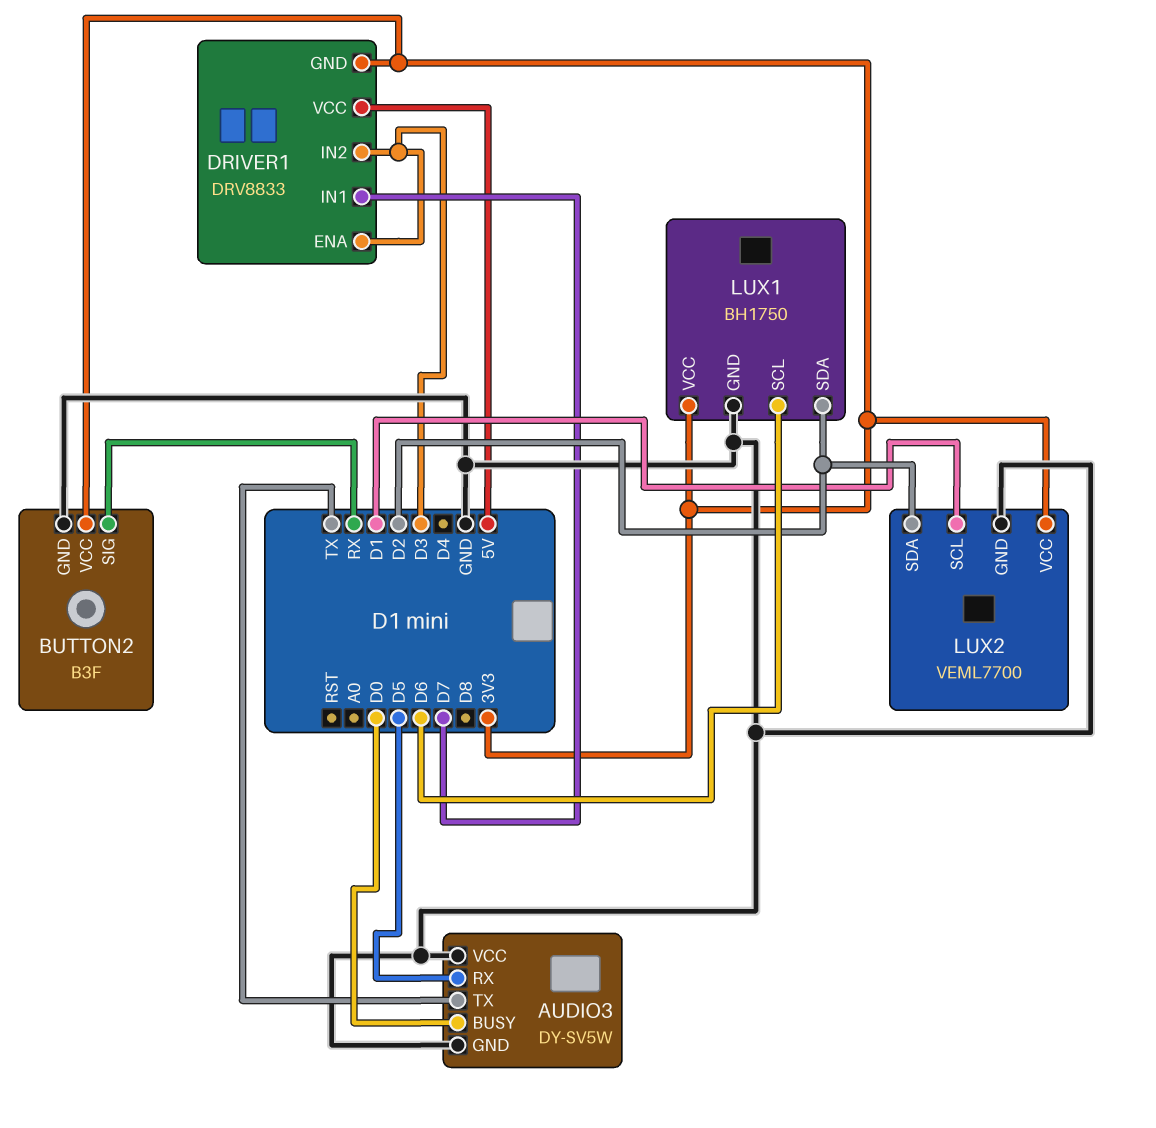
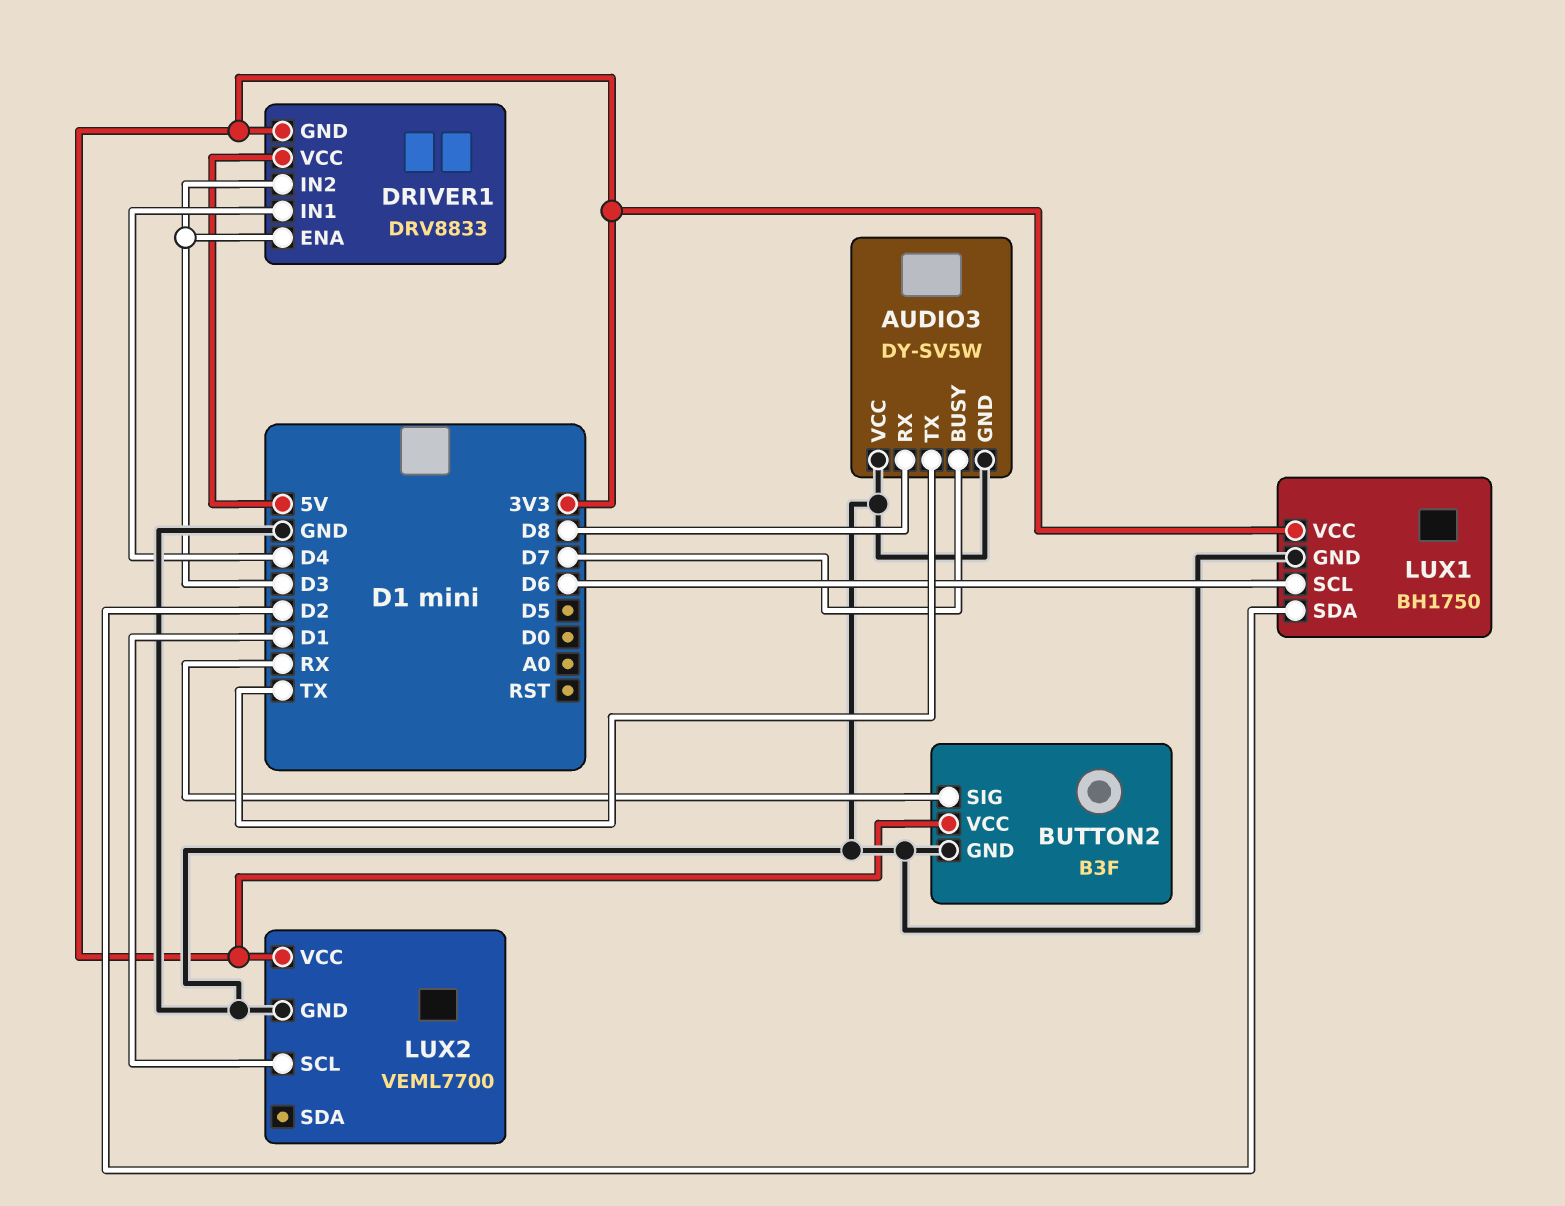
AUDIO3 pin BUSY: D0 -> D7
AUDIO3 pin RX: D5 -> D8
DRIVER1 pin IN1: D7 -> D4
LUX2 pin SDA: D2 -> none

